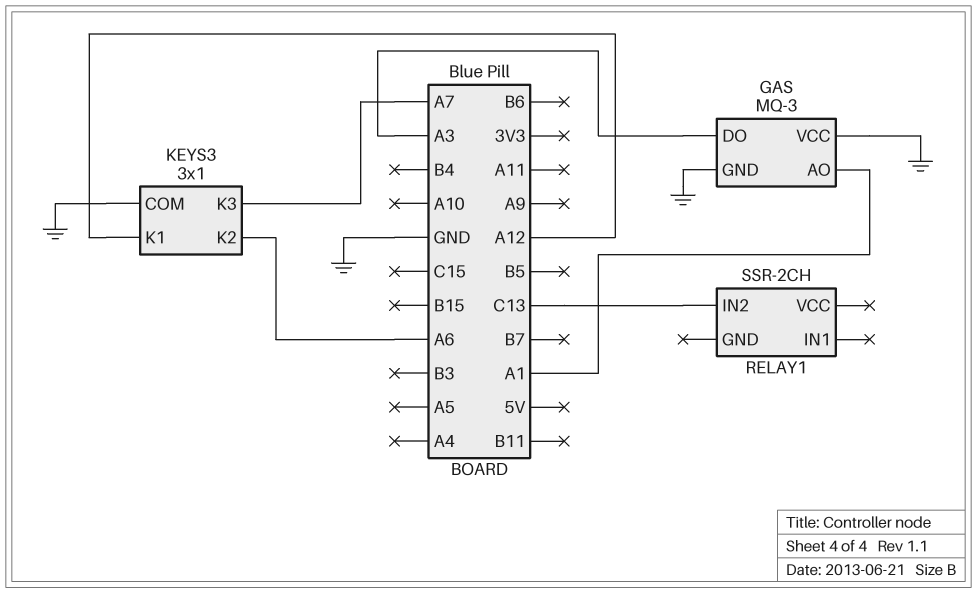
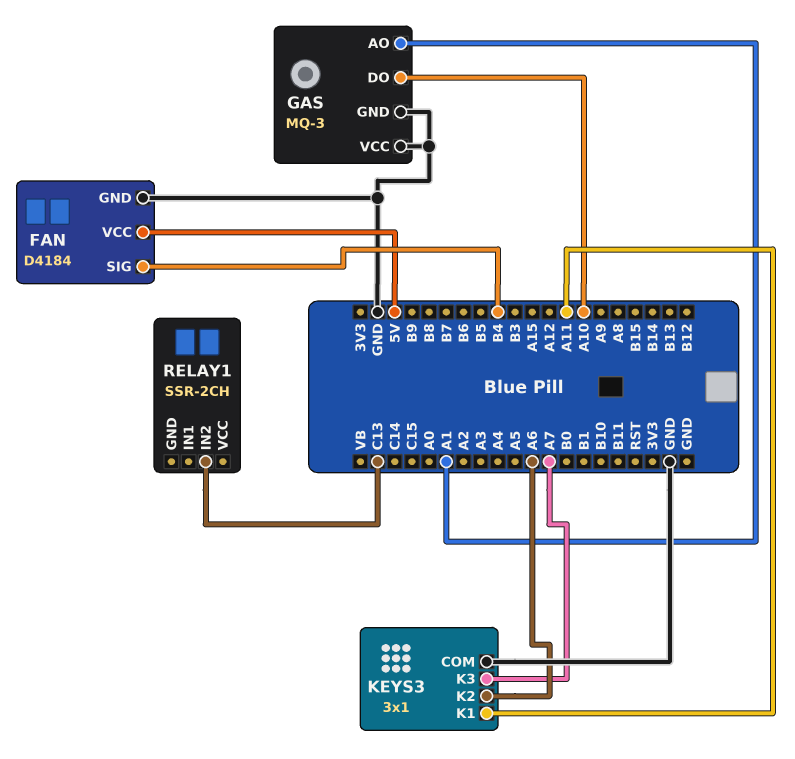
FAN: none -> D4184
FAN pin GND: none -> GND
FAN pin SIG: none -> B4
FAN pin VCC: none -> 5V
GAS pin DO: A3 -> A10
KEYS3 pin K1: A12 -> A11

